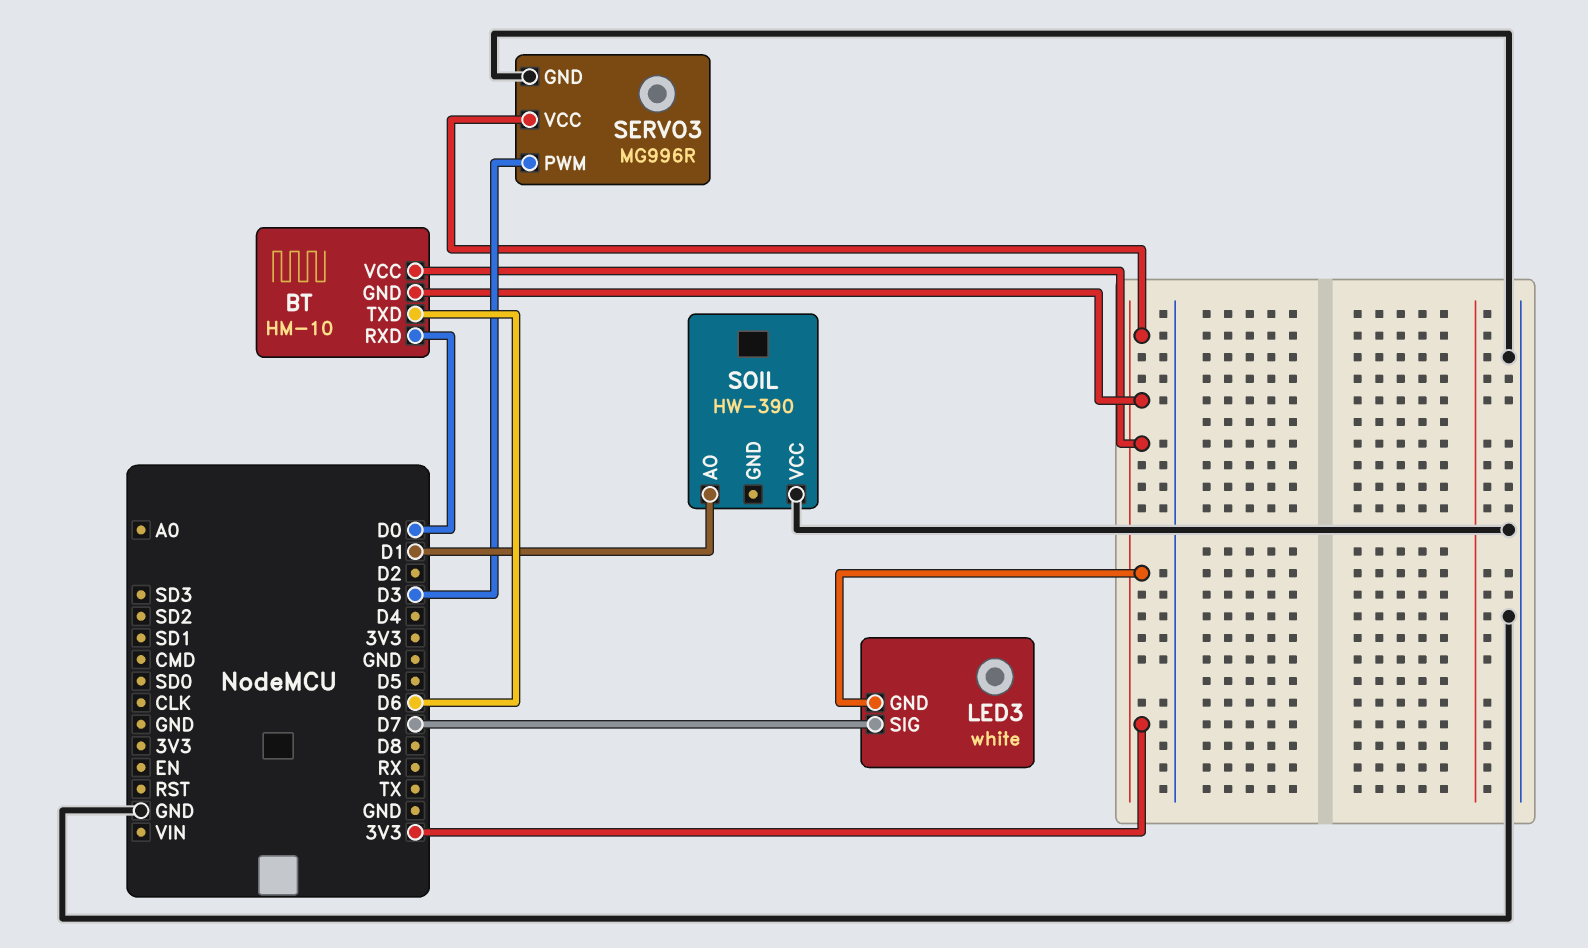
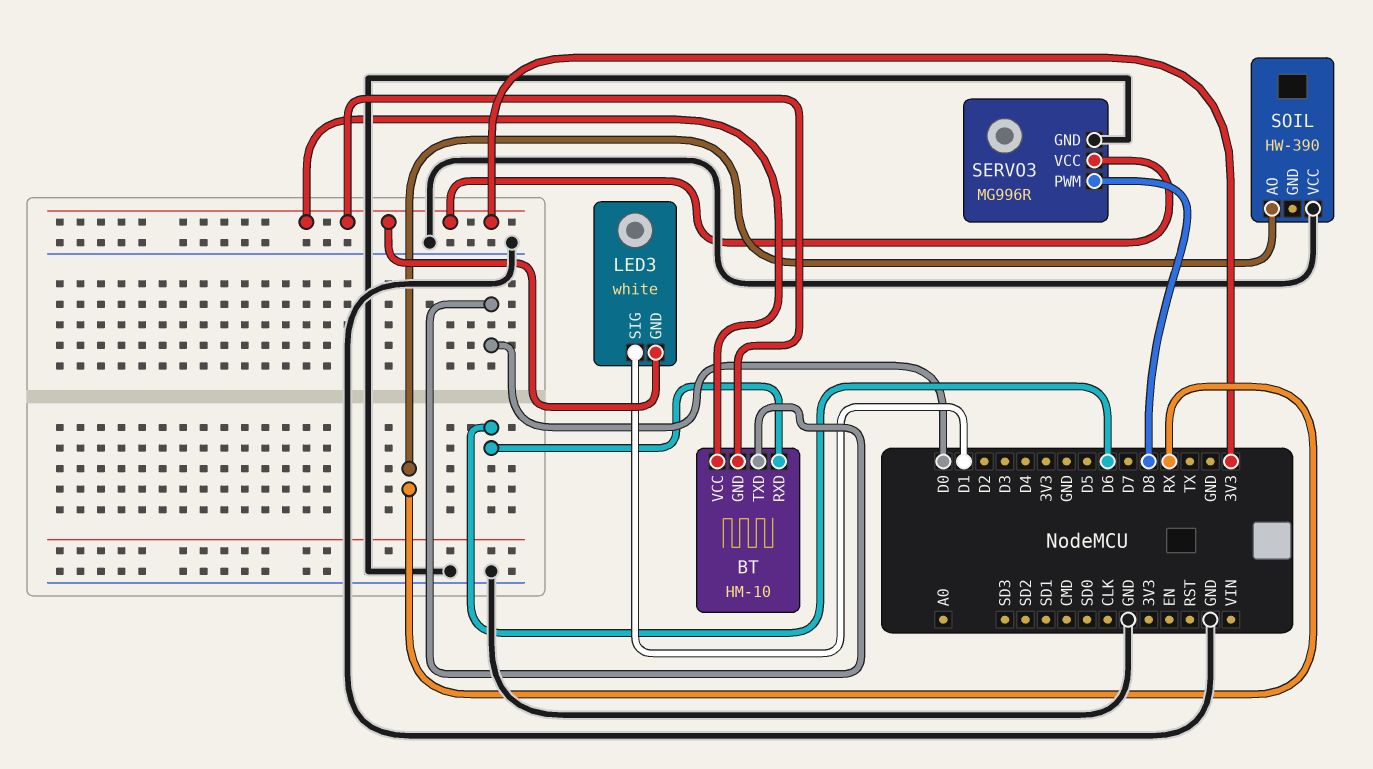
BT pin RXD: D0 -> D6
BT pin TXD: D6 -> D0
LED3 pin SIG: D7 -> D1
SERVO3 pin PWM: D3 -> D8
SOIL pin AO: D1 -> RX

